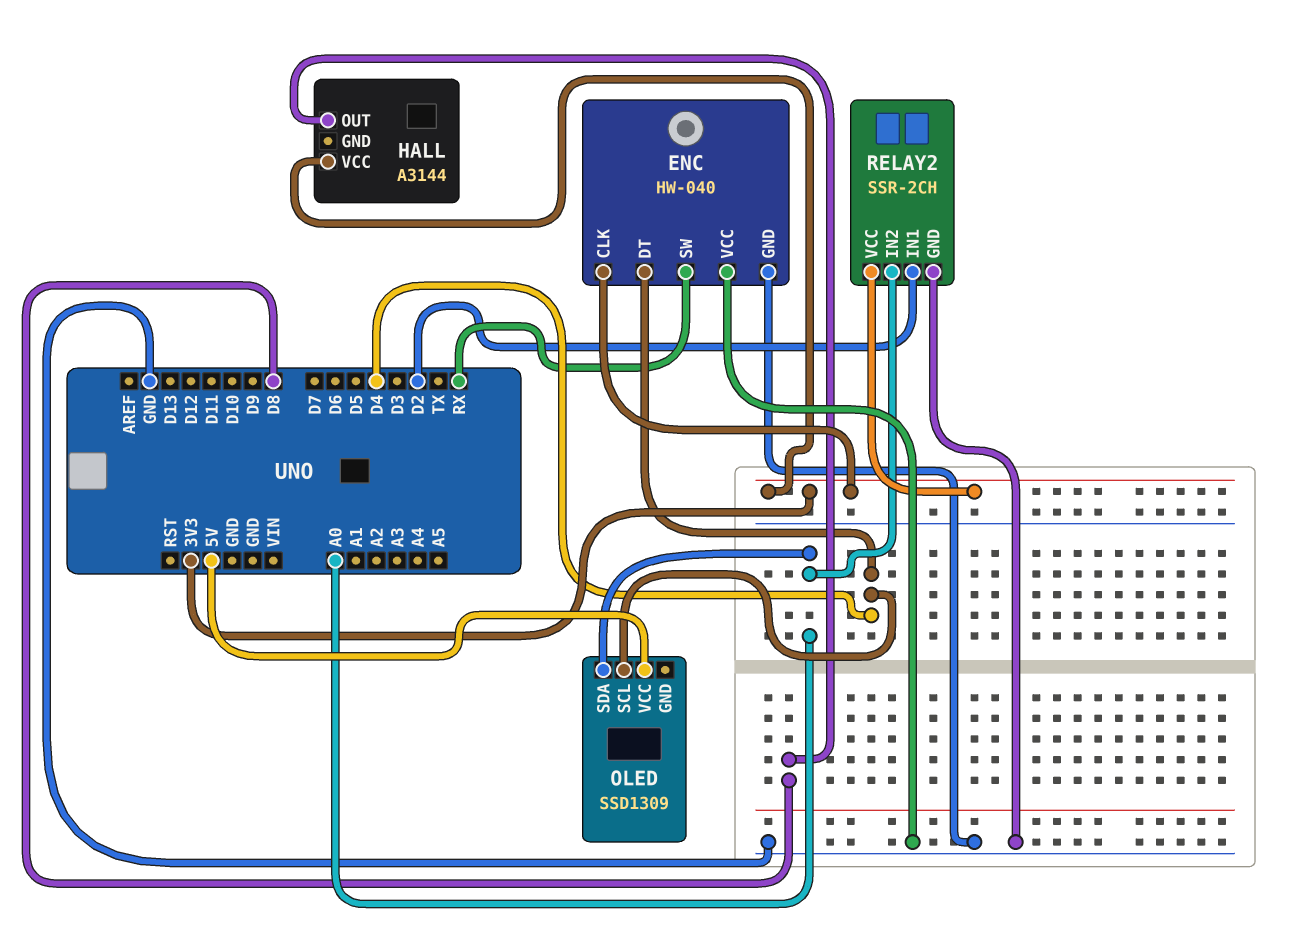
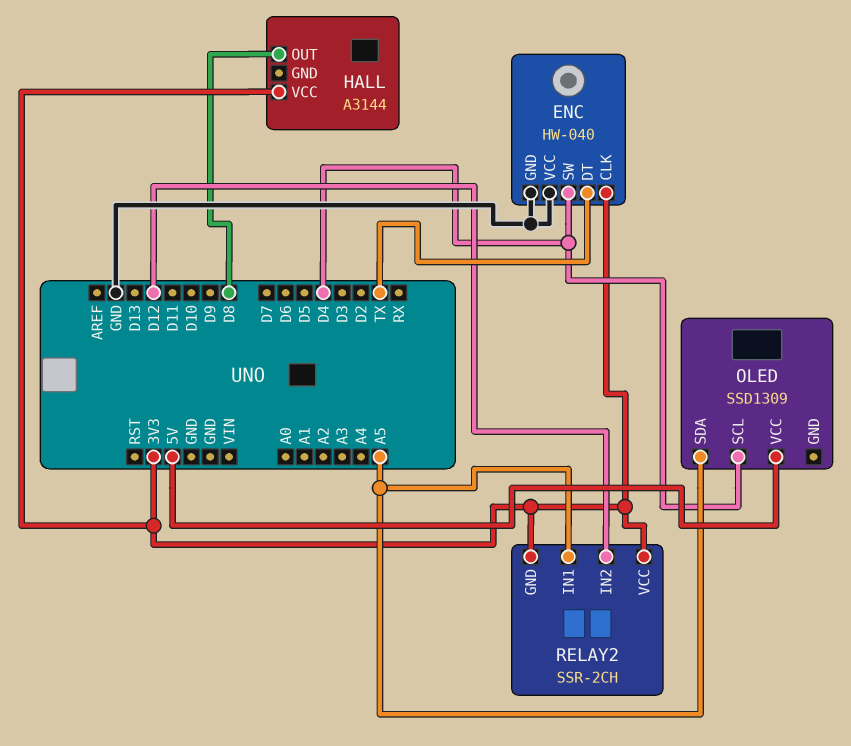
ENC pin DT: D4 -> TX
ENC pin SW: RX -> D4
OLED pin SDA: A0 -> A5
RELAY2 pin GND: GND -> 3V3
RELAY2 pin IN1: D2 -> A5
RELAY2 pin IN2: A0 -> D12

